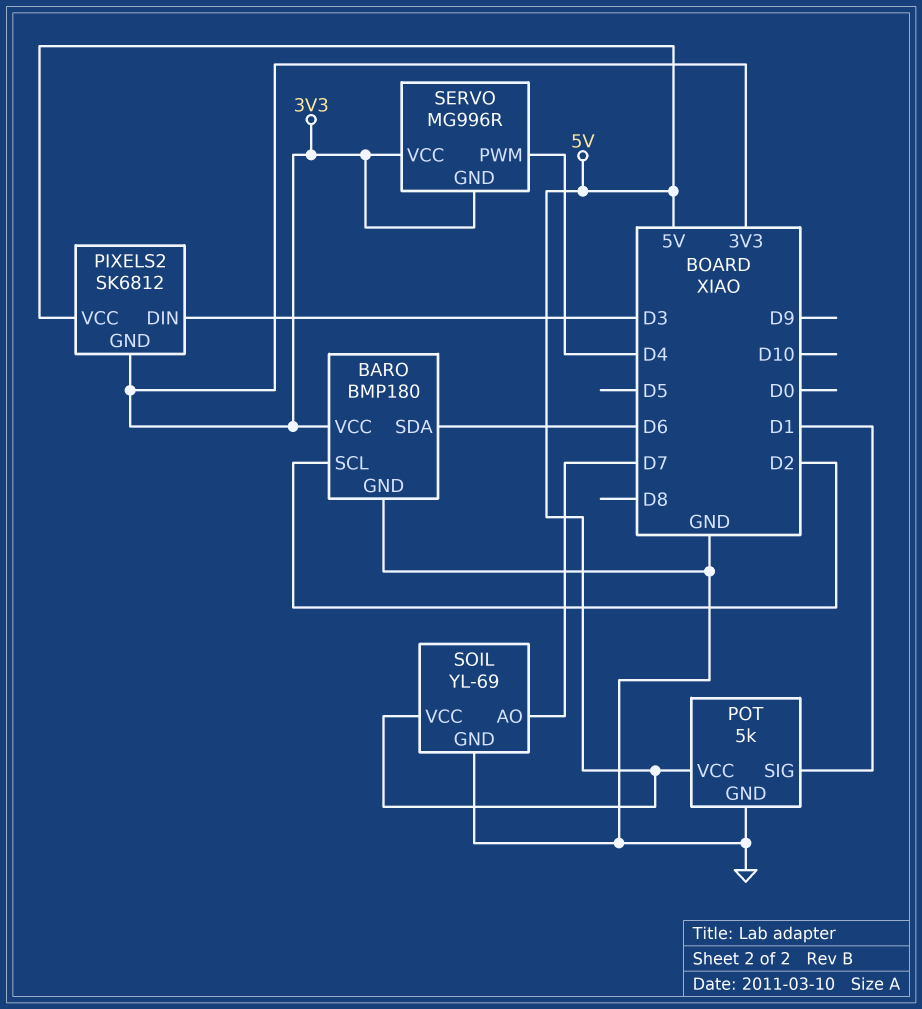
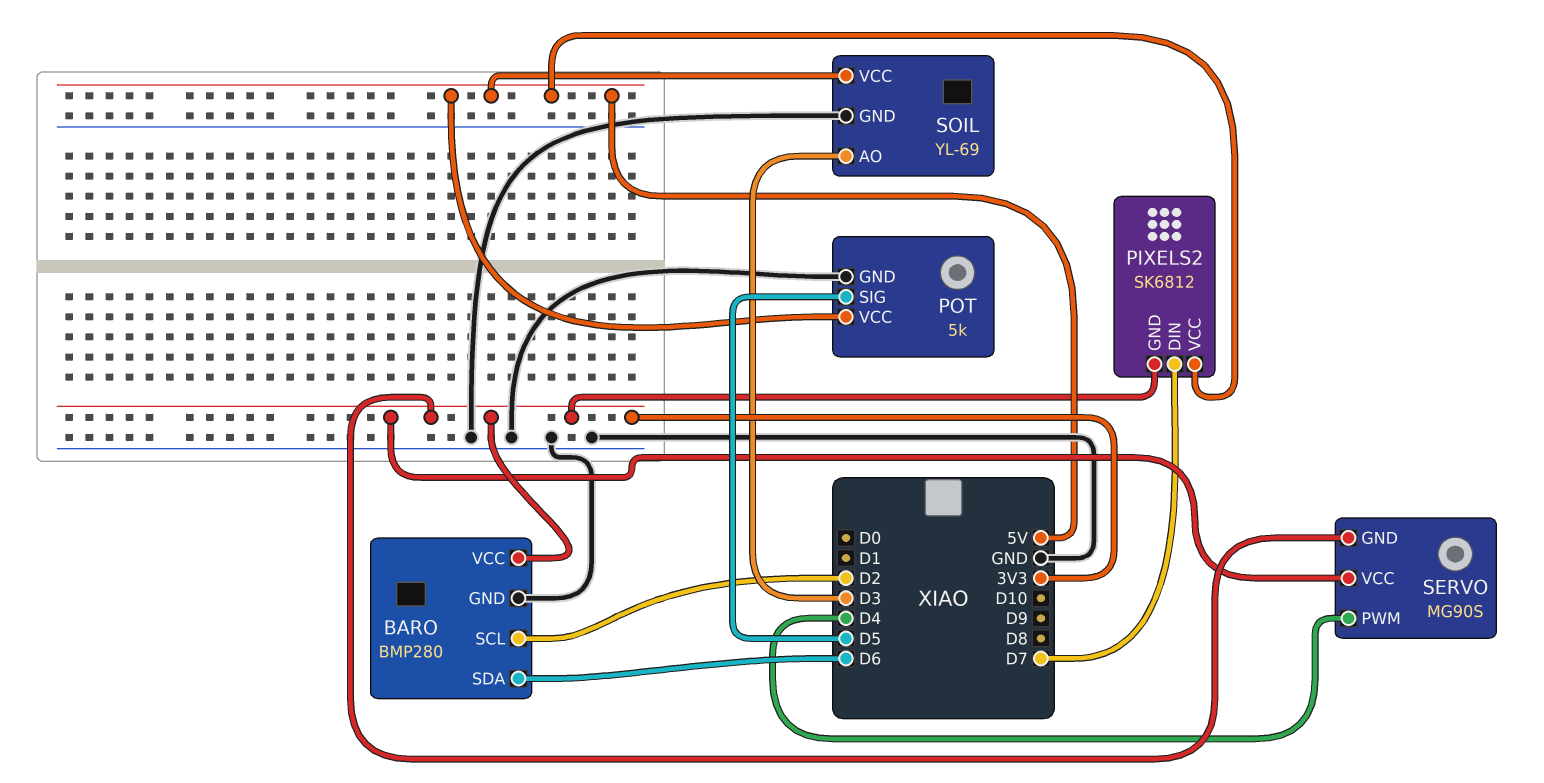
BARO: BMP180 -> BMP280
PIXELS2 pin DIN: D3 -> D7
POT pin SIG: D1 -> D5
SERVO: MG996R -> MG90S
SOIL pin AO: D7 -> D3

